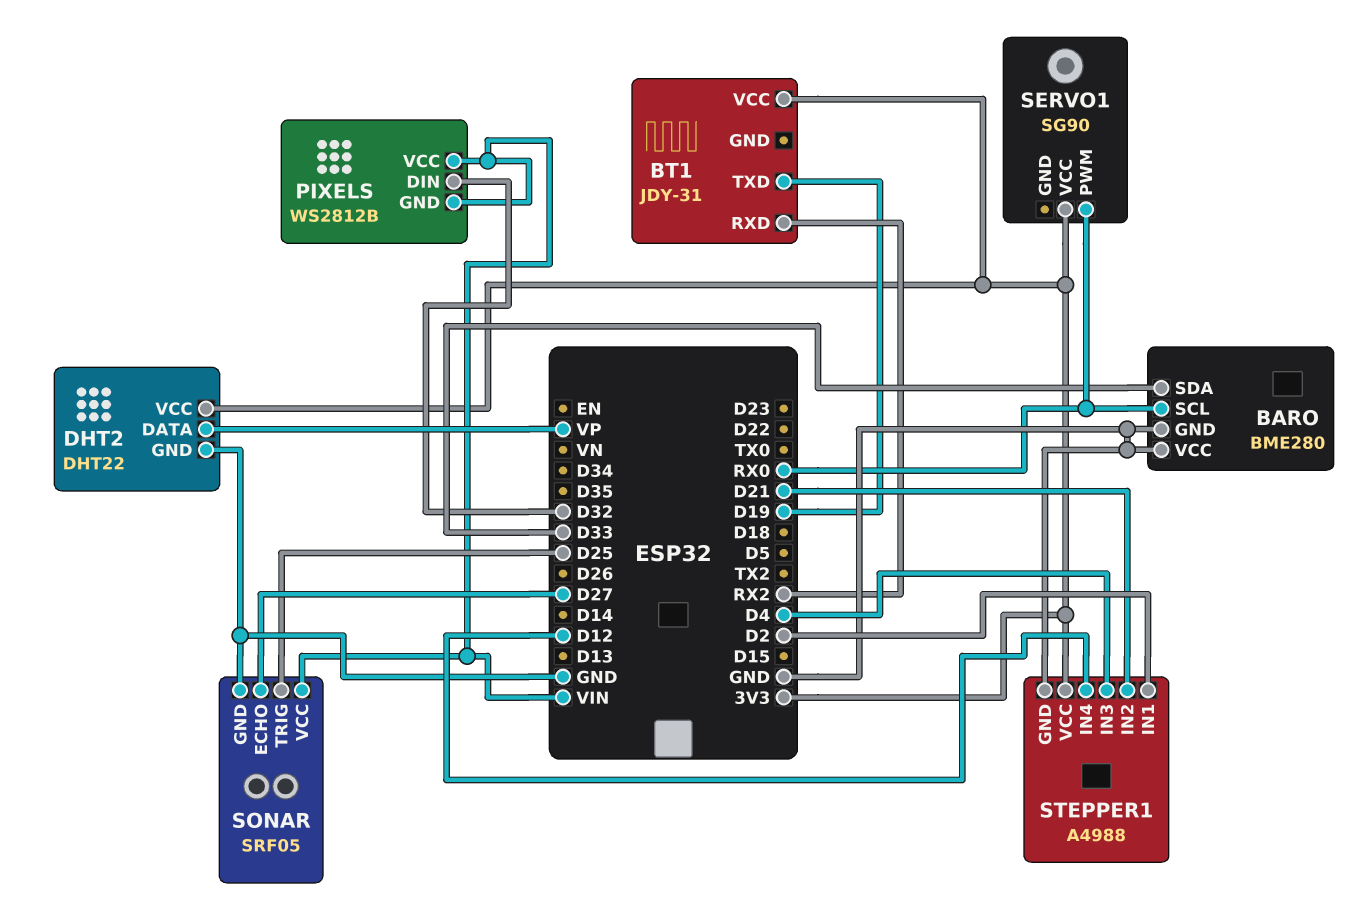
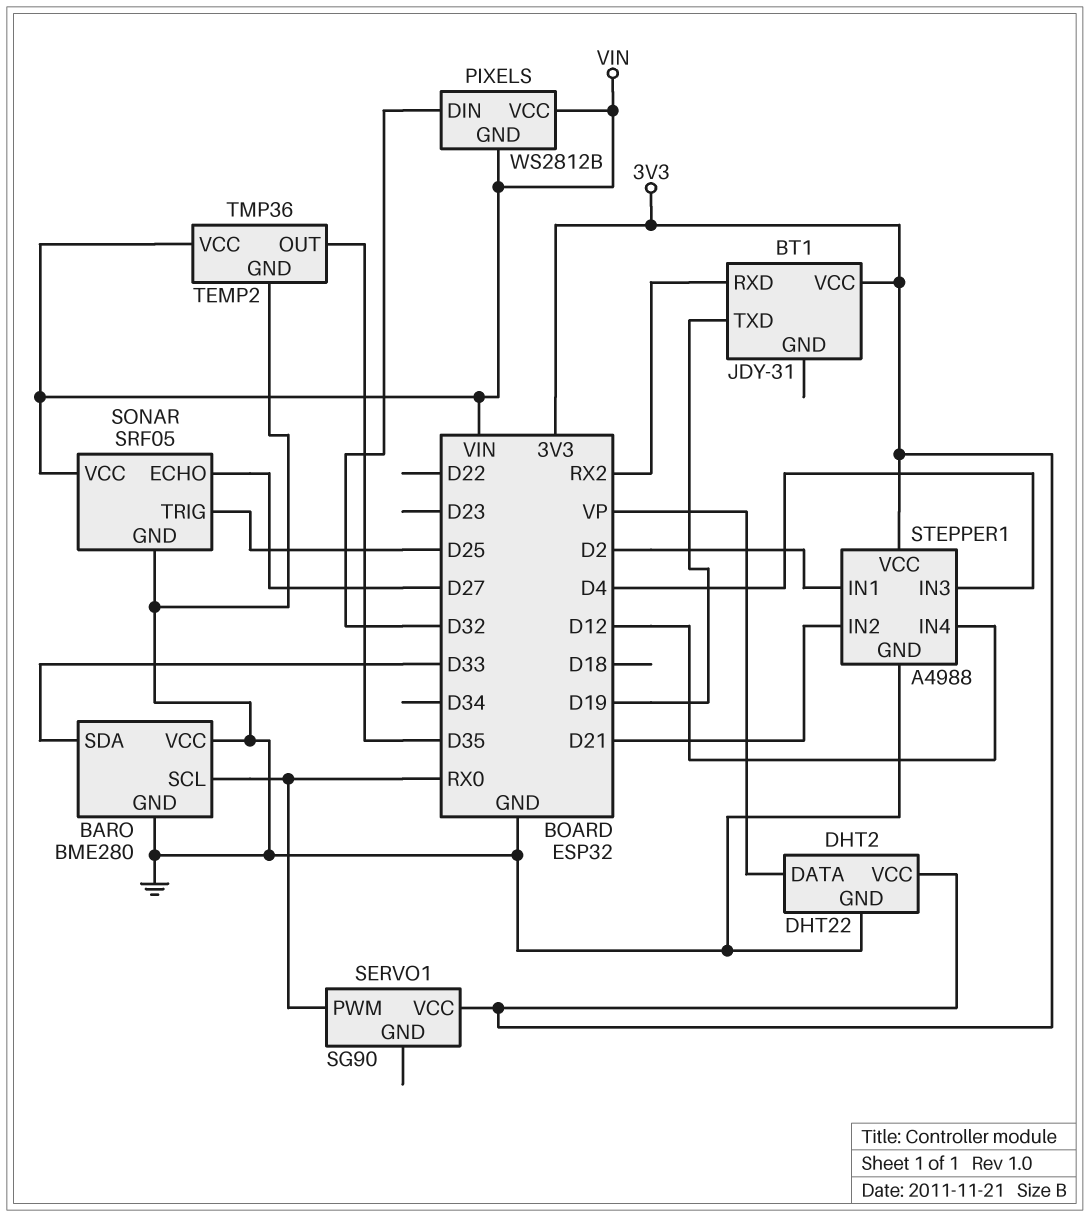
TEMP2: none -> TMP36
TEMP2 pin GND: none -> GND
TEMP2 pin OUT: none -> D35
TEMP2 pin VCC: none -> VIN

